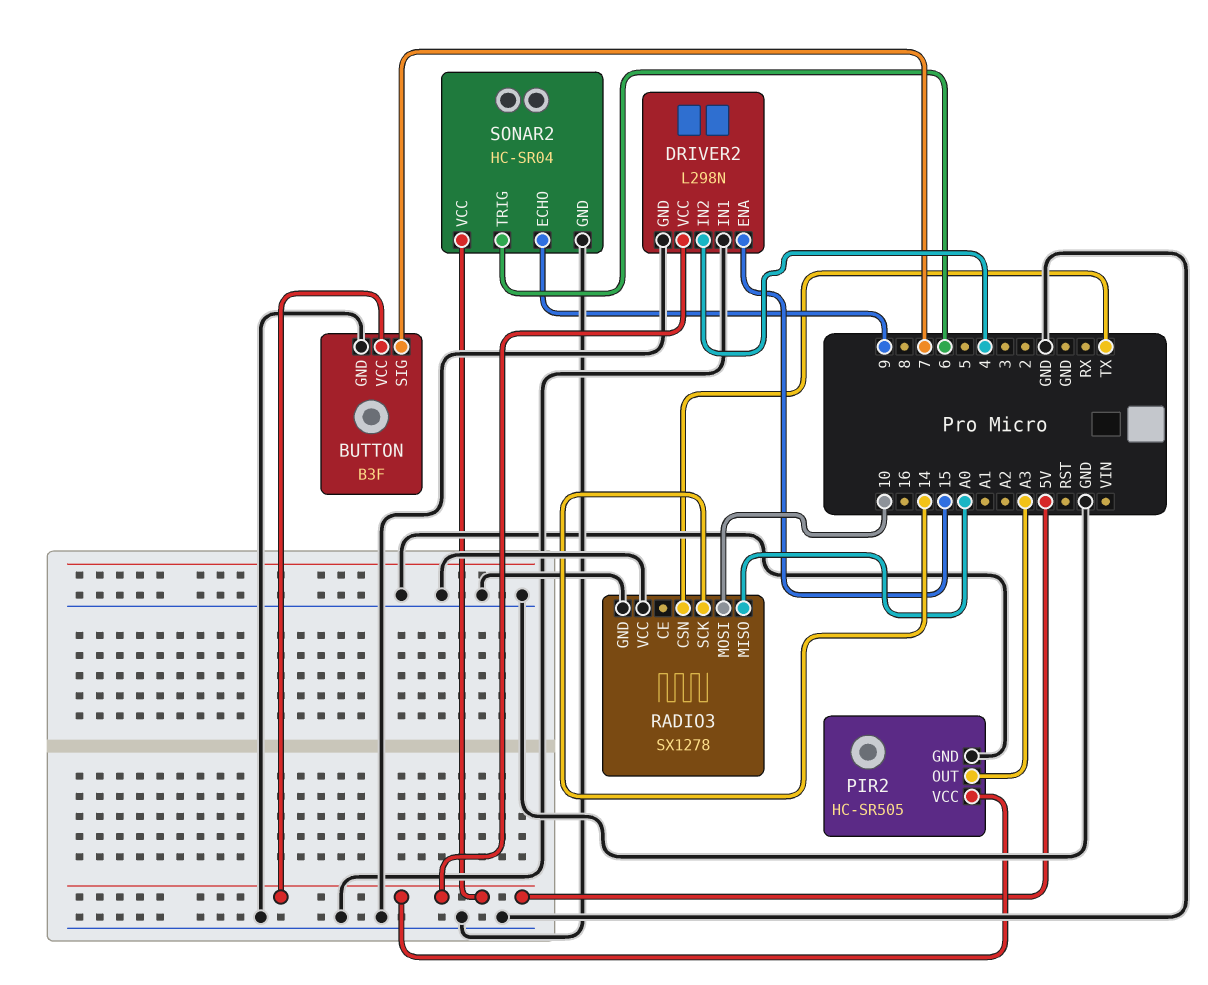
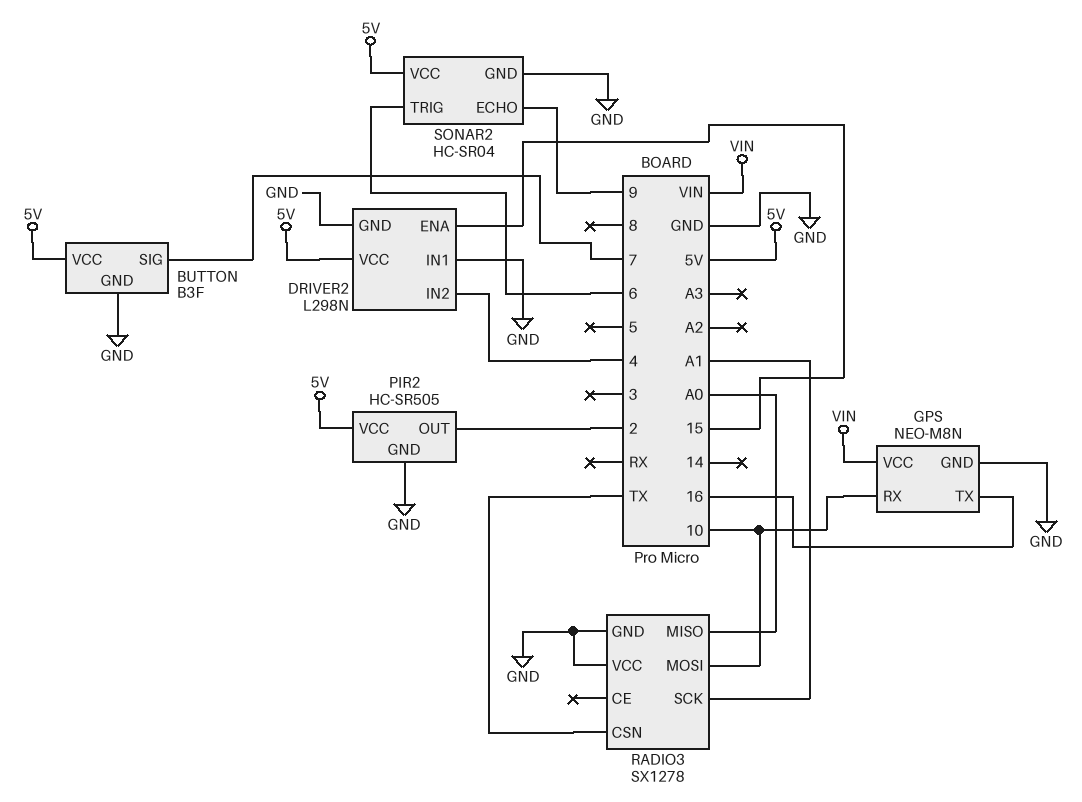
GPS: none -> NEO-M8N
GPS pin GND: none -> GND
GPS pin RX: none -> 10
GPS pin TX: none -> 16
GPS pin VCC: none -> VIN
PIR2 pin OUT: A3 -> 2
RADIO3 pin SCK: 14 -> A1

